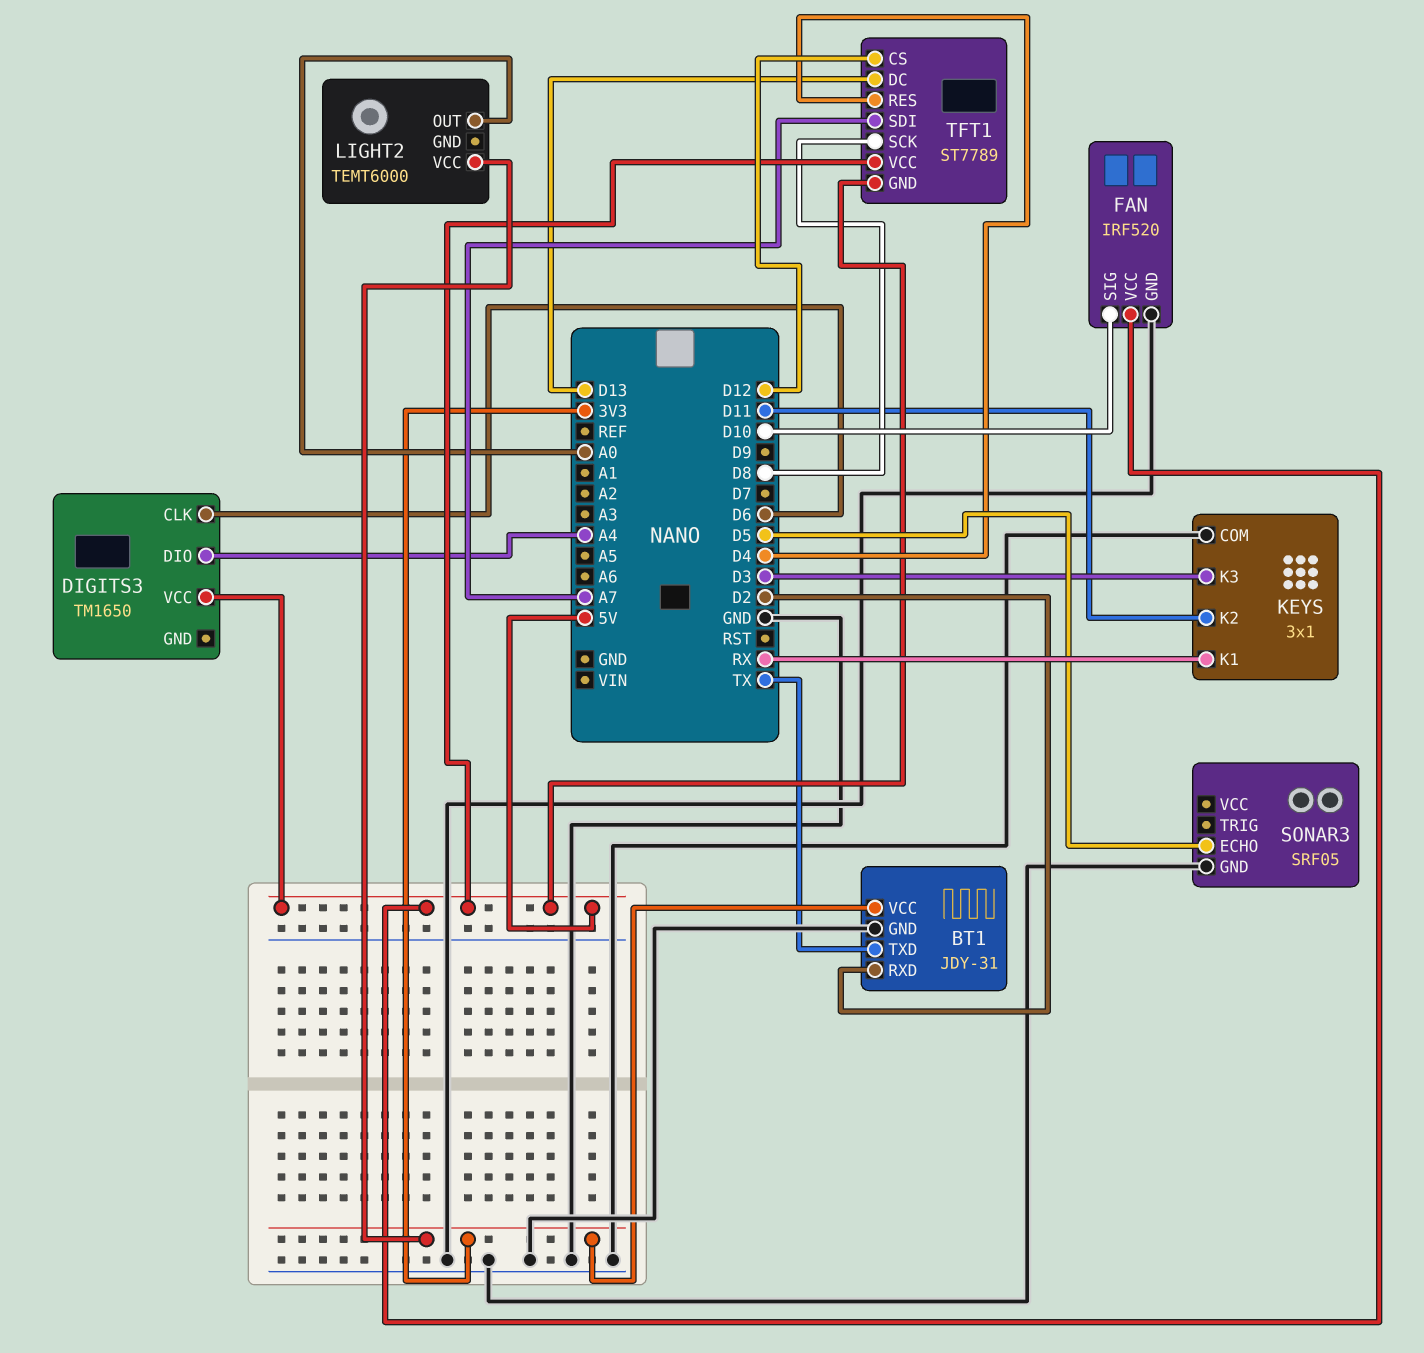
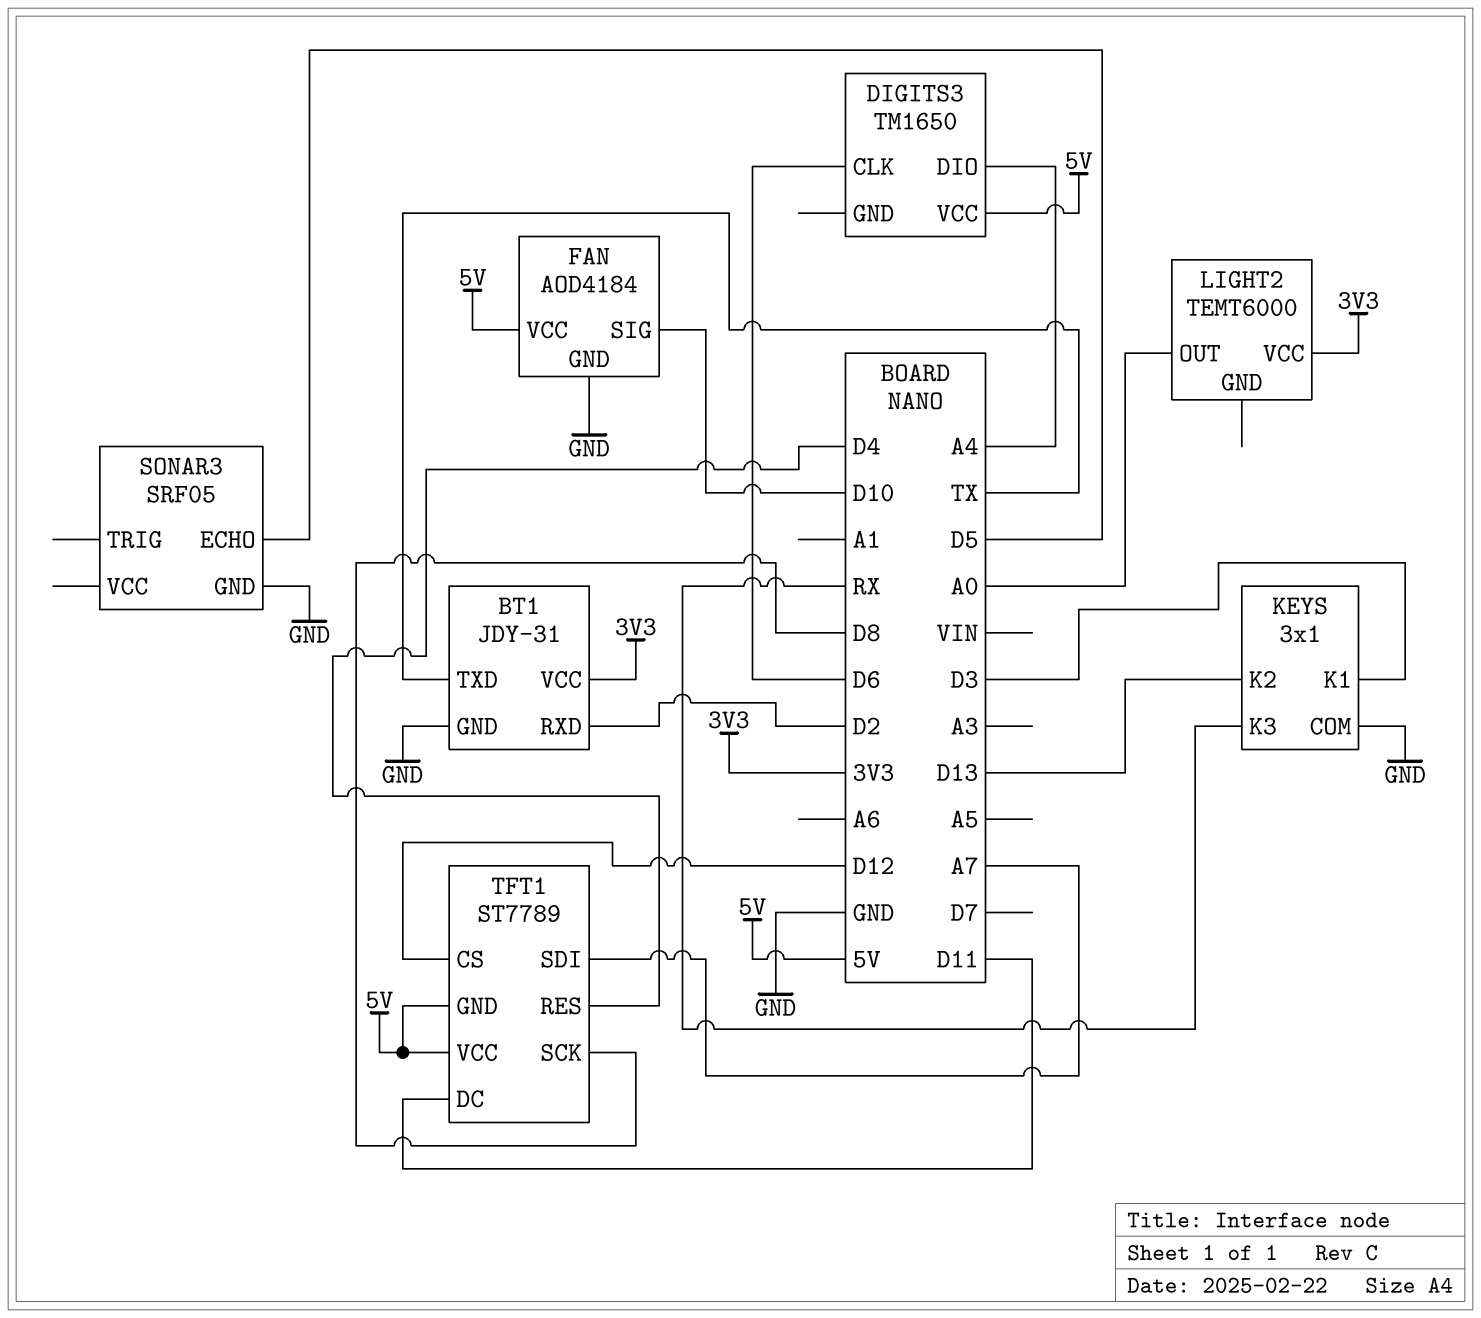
FAN: IRF520 -> AOD4184
KEYS pin K1: RX -> D3
KEYS pin K2: D11 -> D13
KEYS pin K3: D3 -> RX
TFT1 pin DC: D13 -> D11

